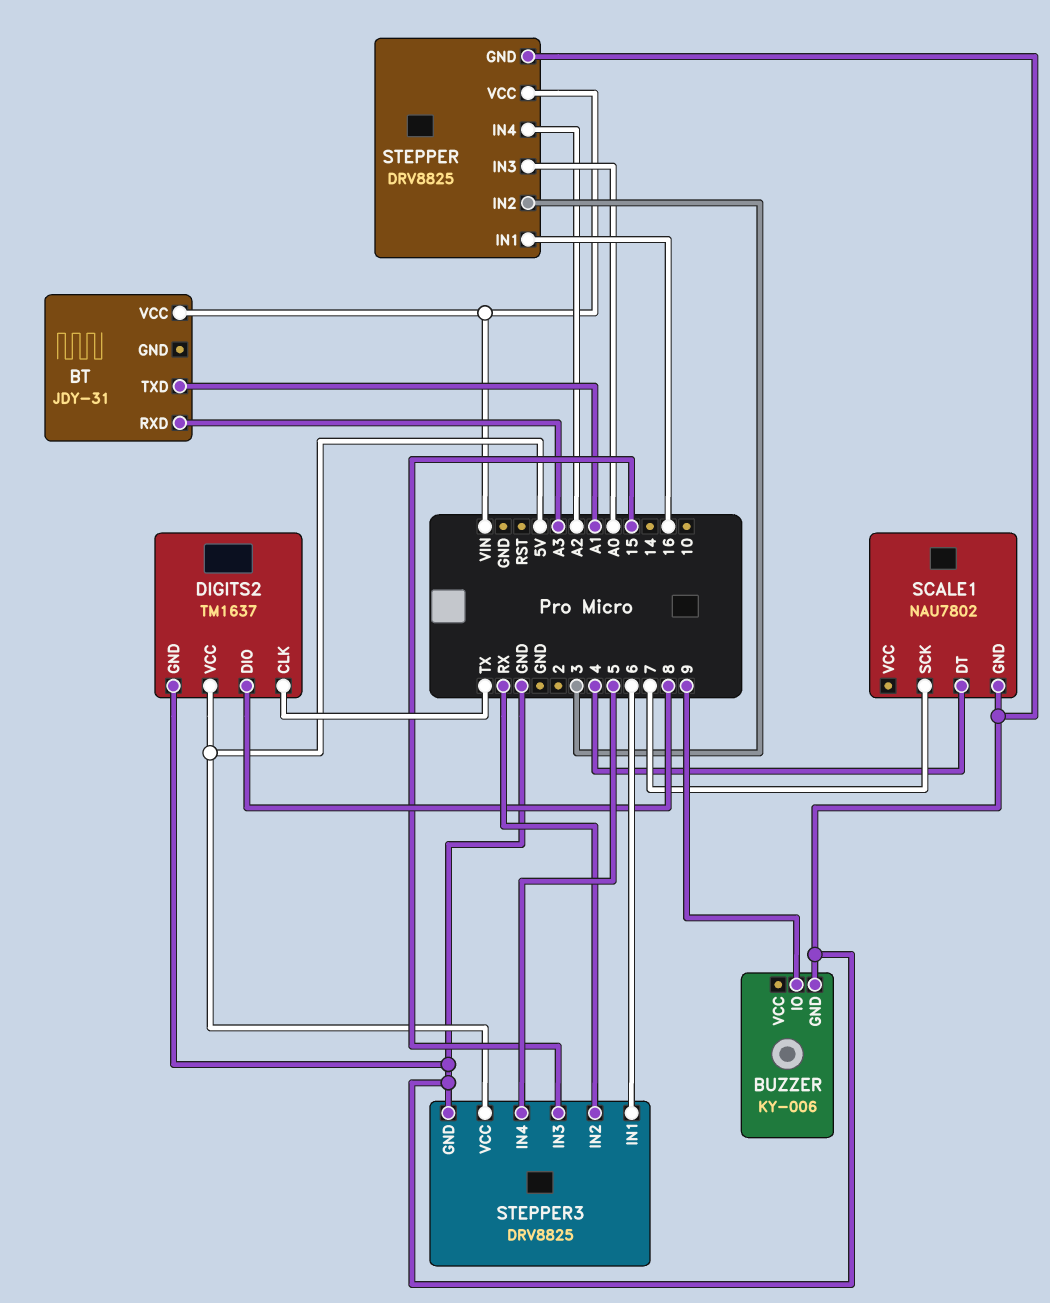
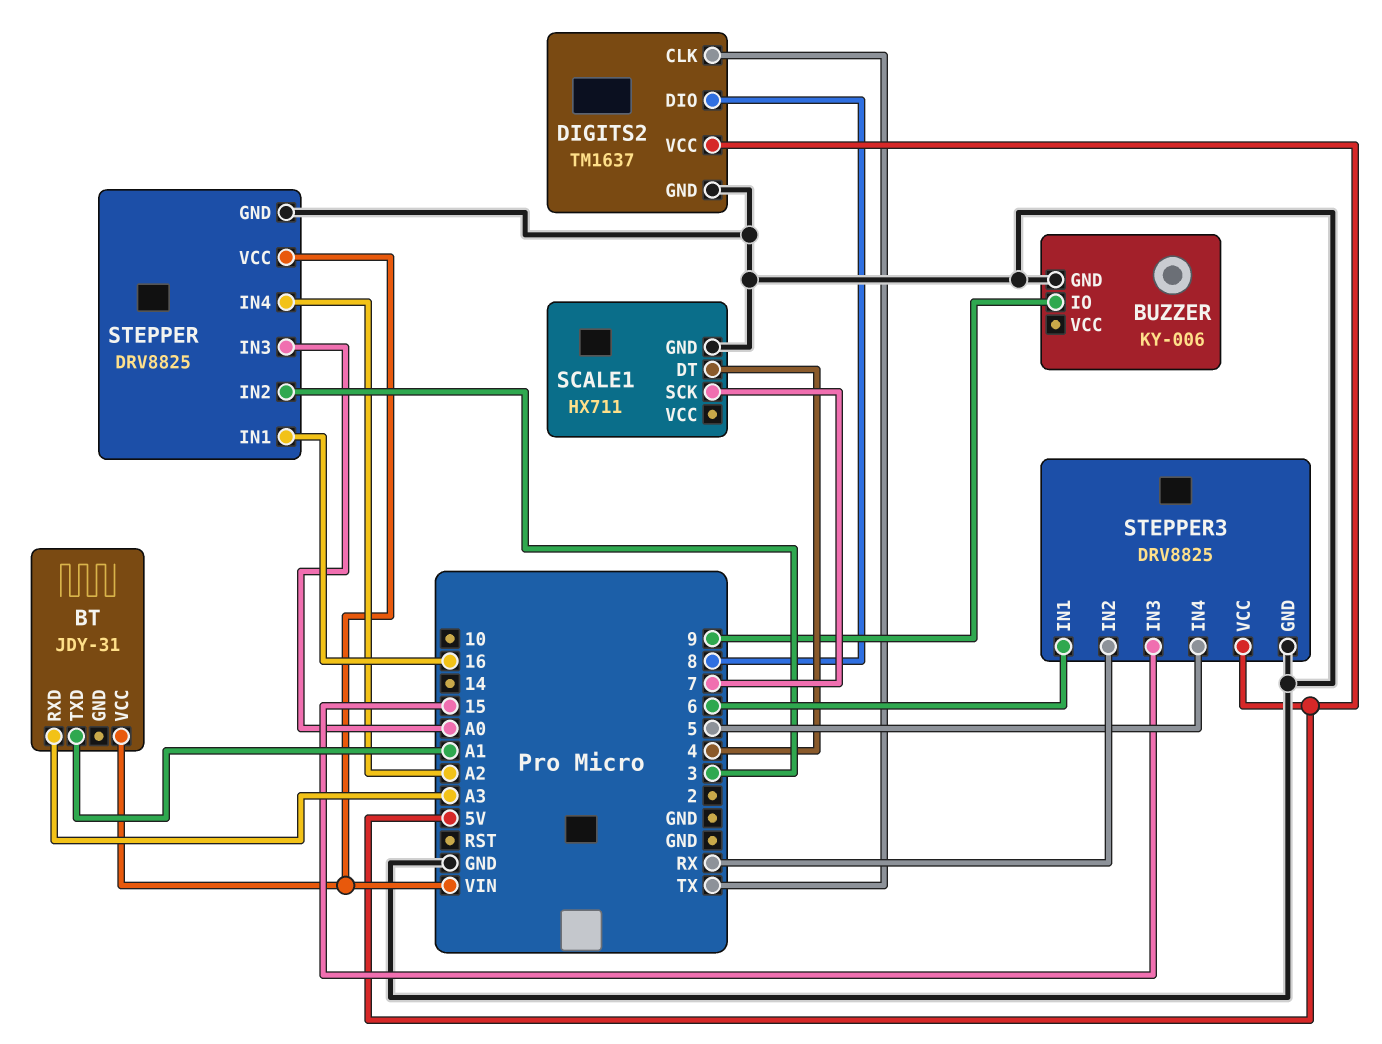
SCALE1: NAU7802 -> HX711

